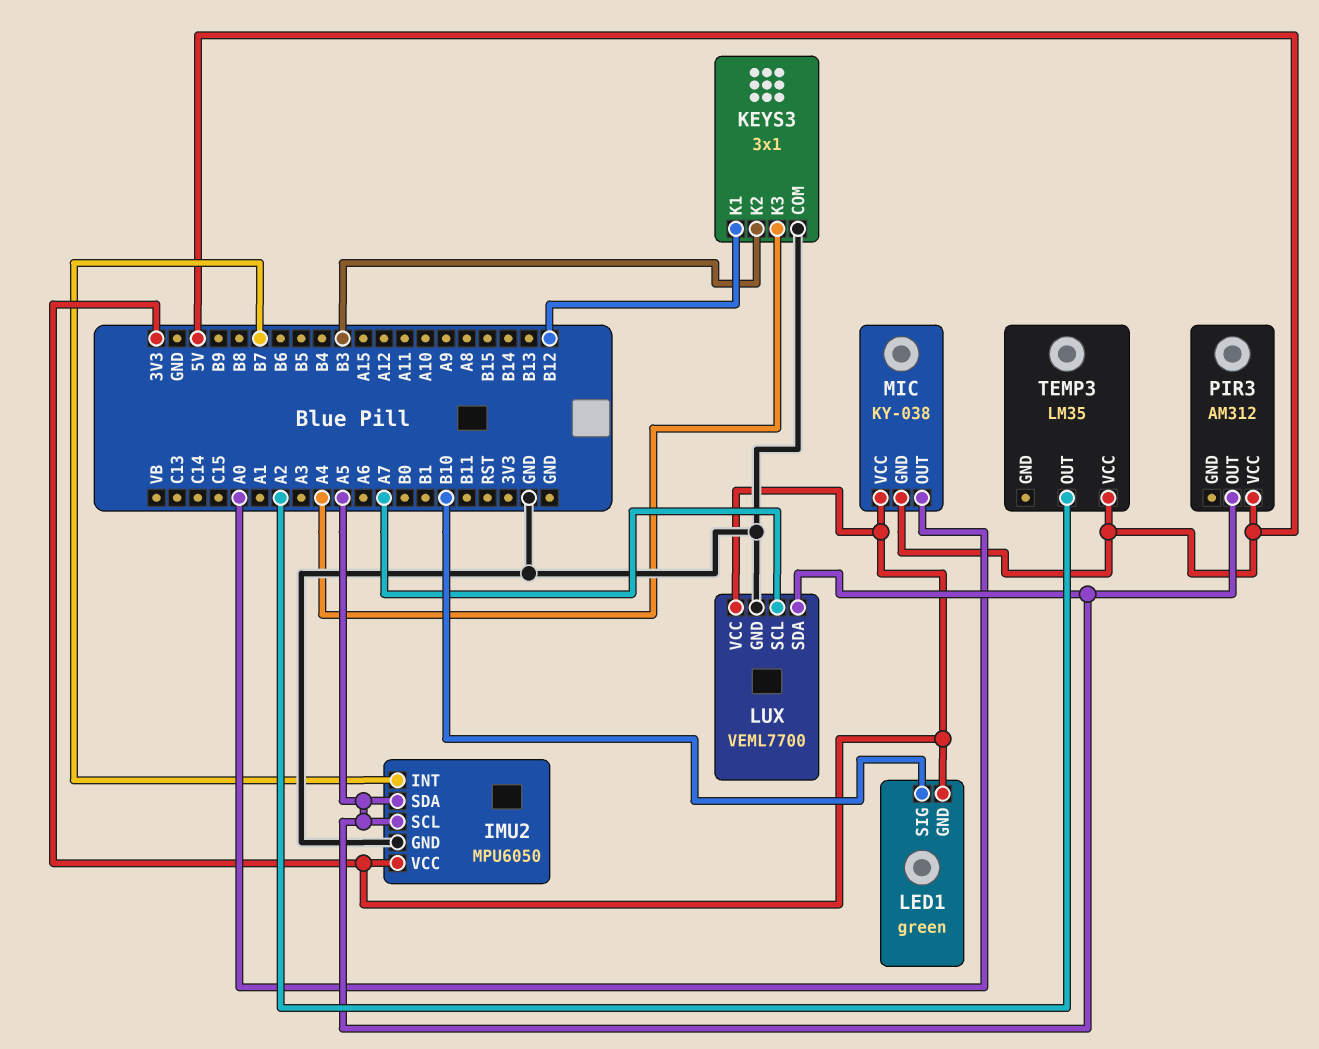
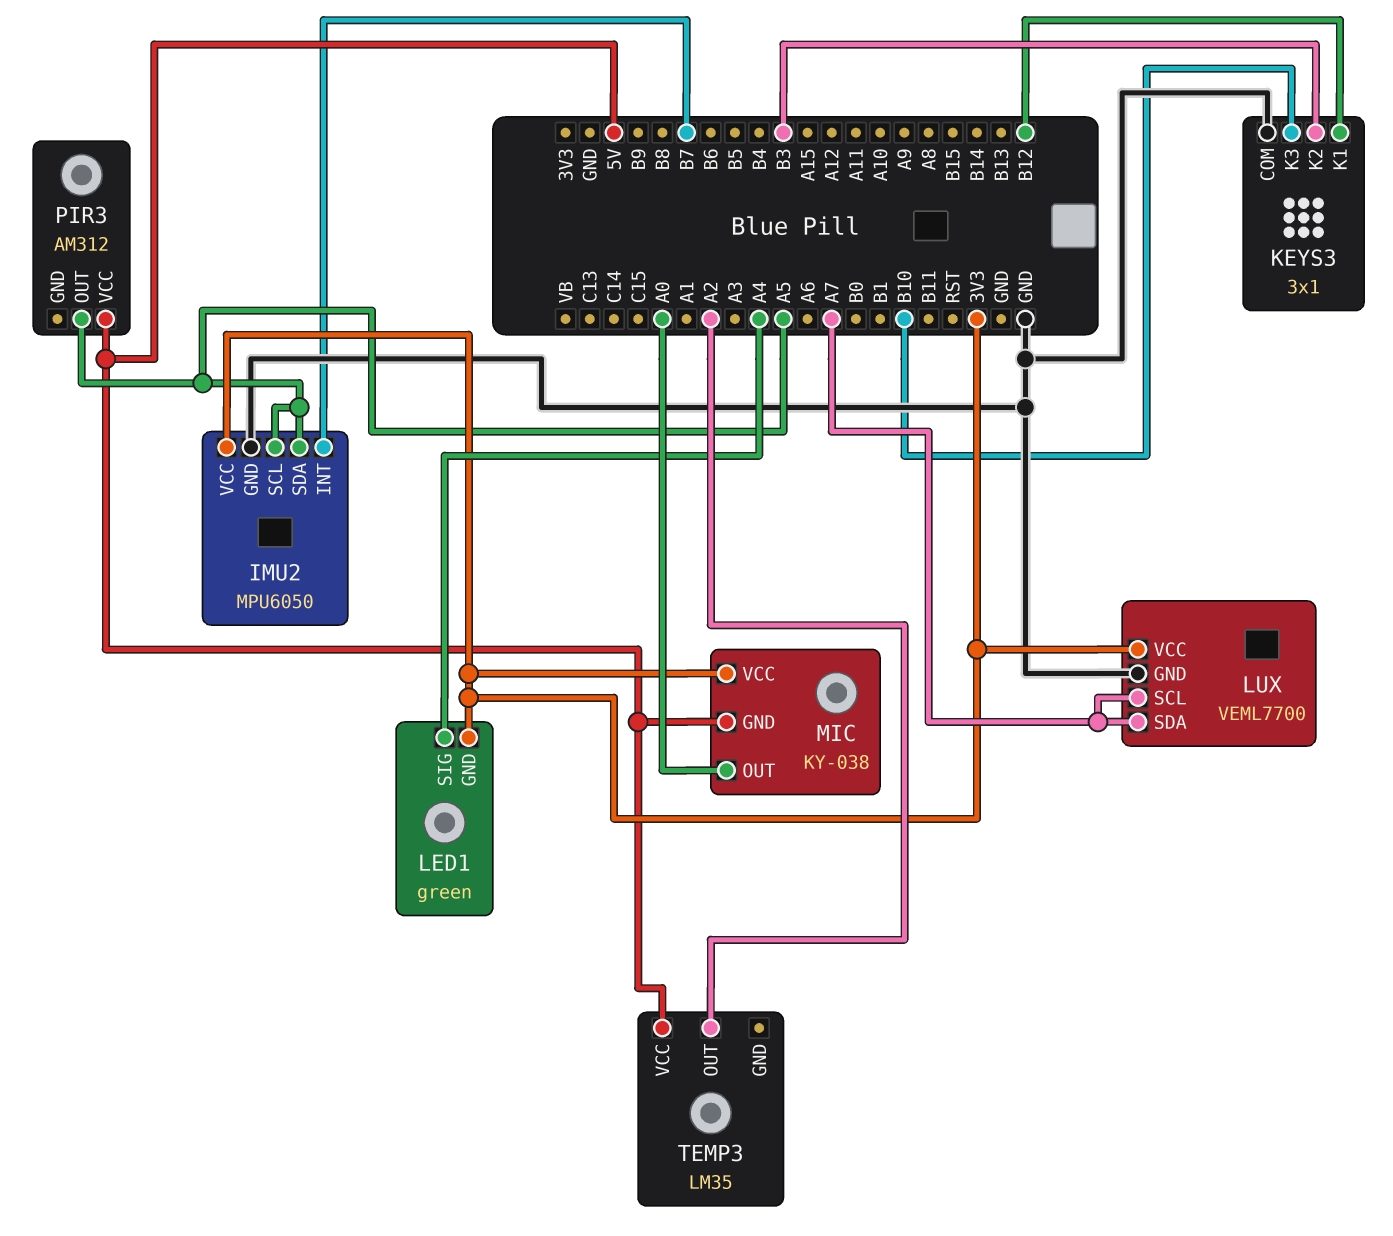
KEYS3 pin K3: A4 -> B10
LED1 pin SIG: B10 -> A4
LUX pin SDA: A5 -> A7

